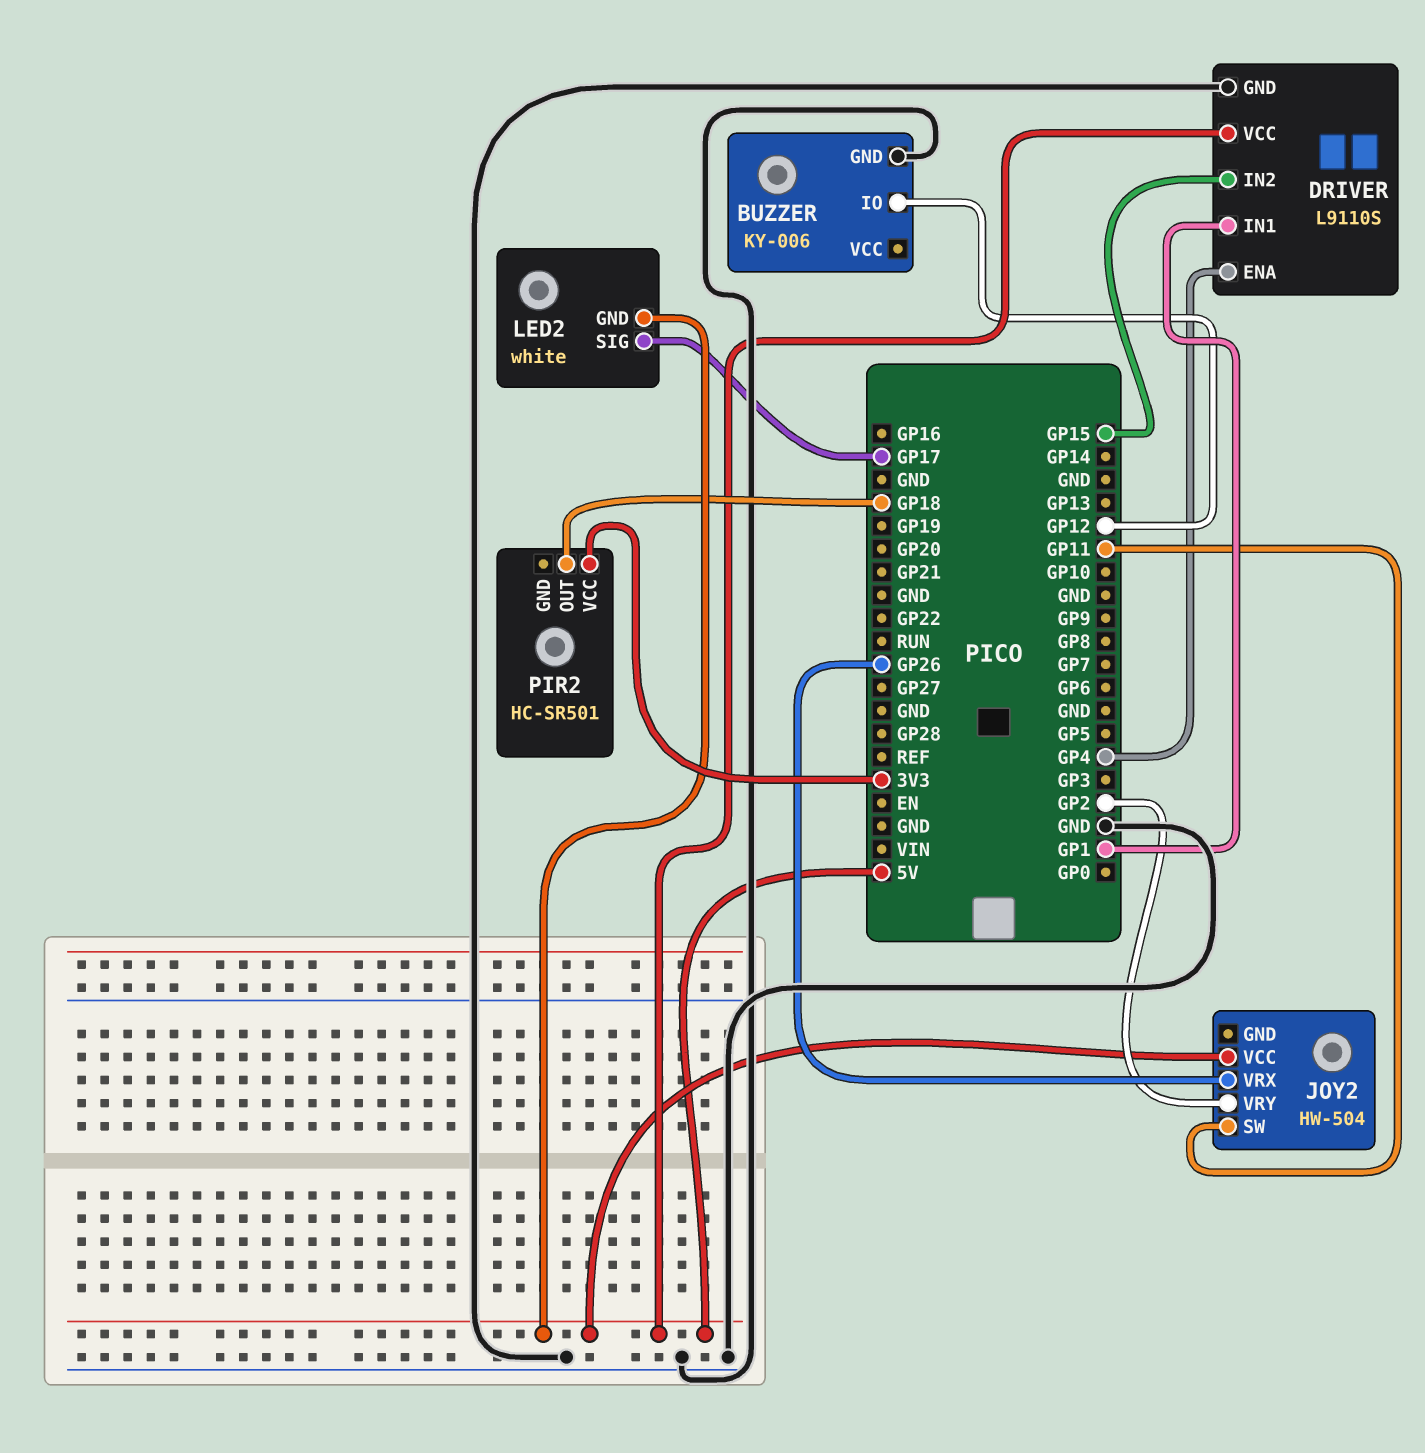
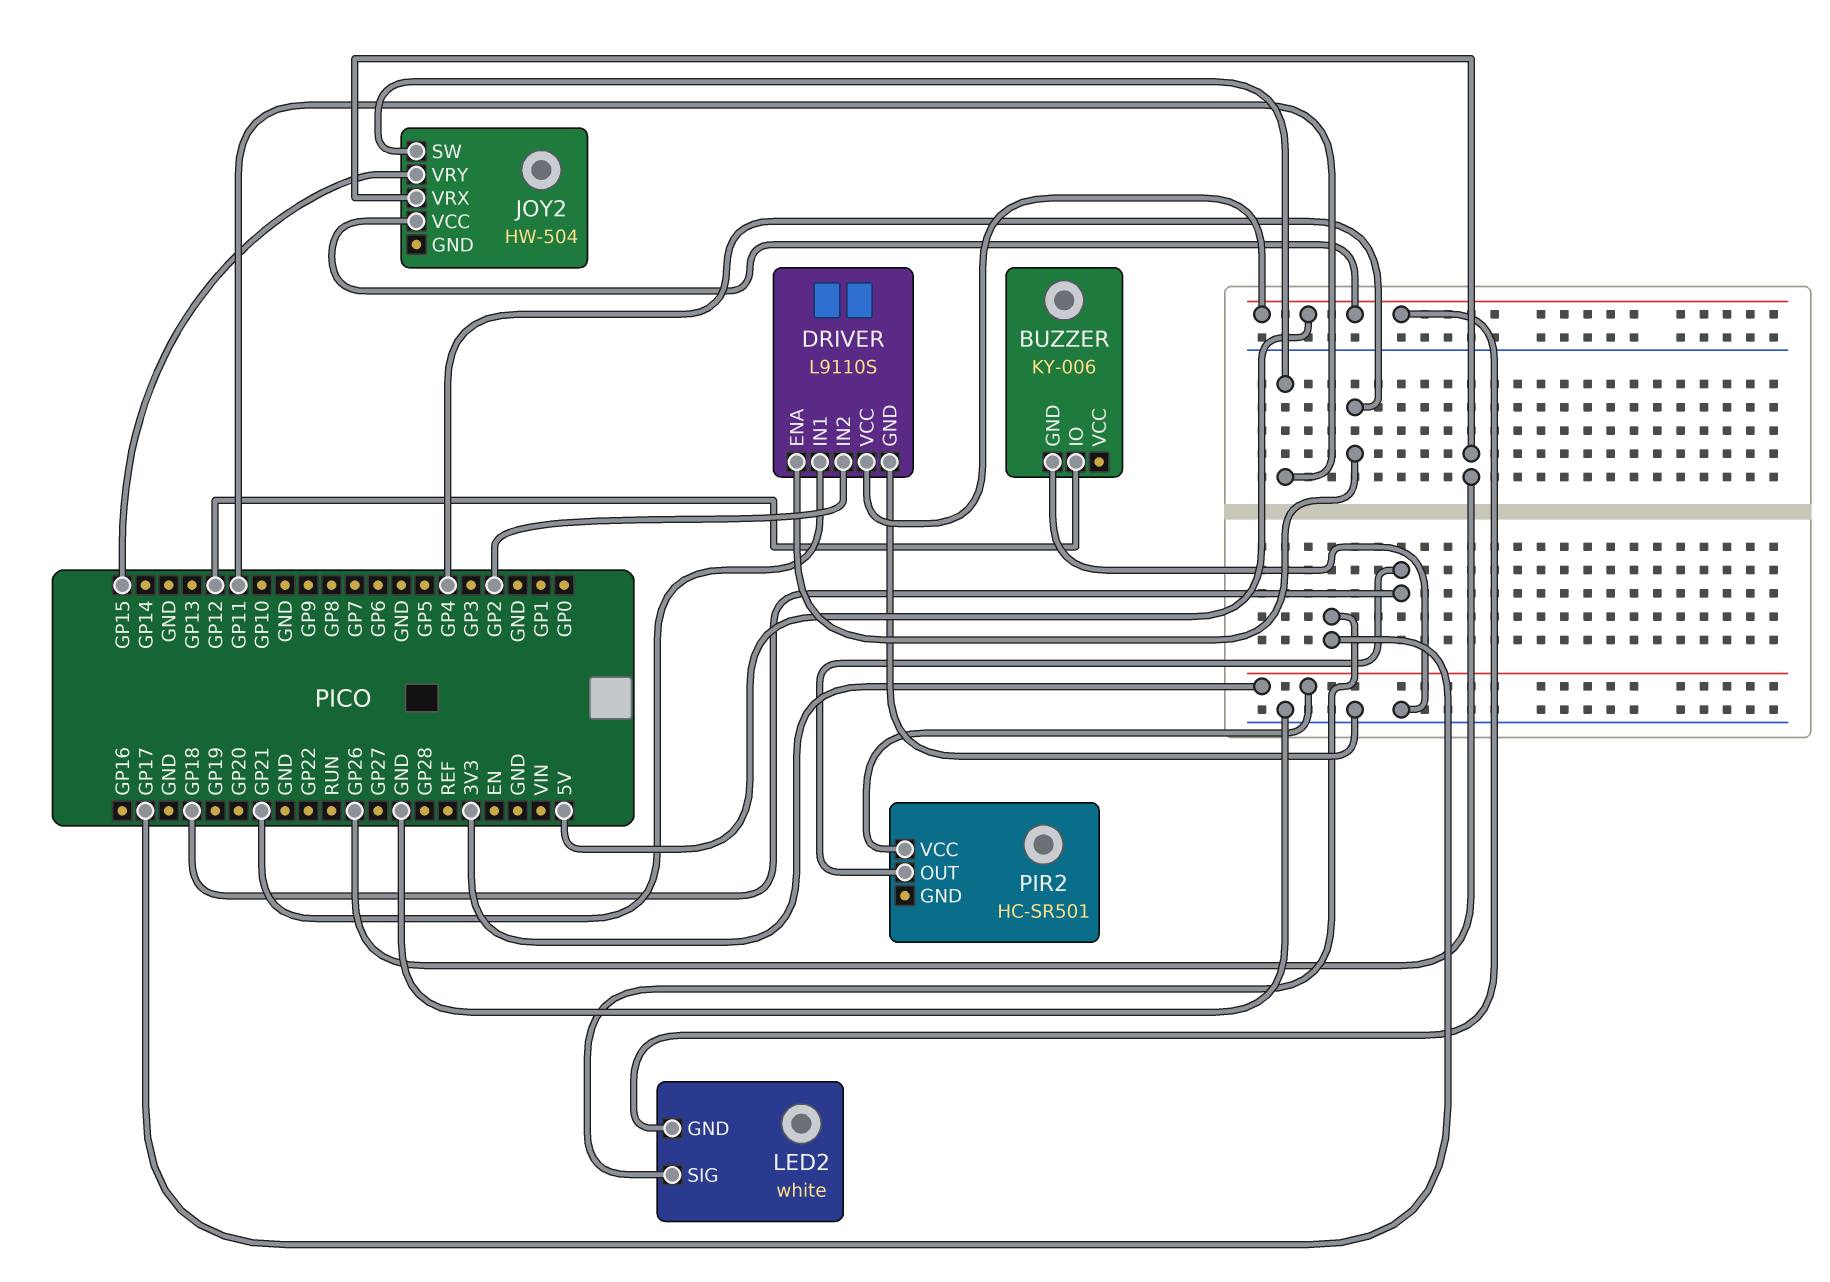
DRIVER pin IN1: GP1 -> GP21
DRIVER pin IN2: GP15 -> GP2
JOY2 pin VRY: GP2 -> GP15

